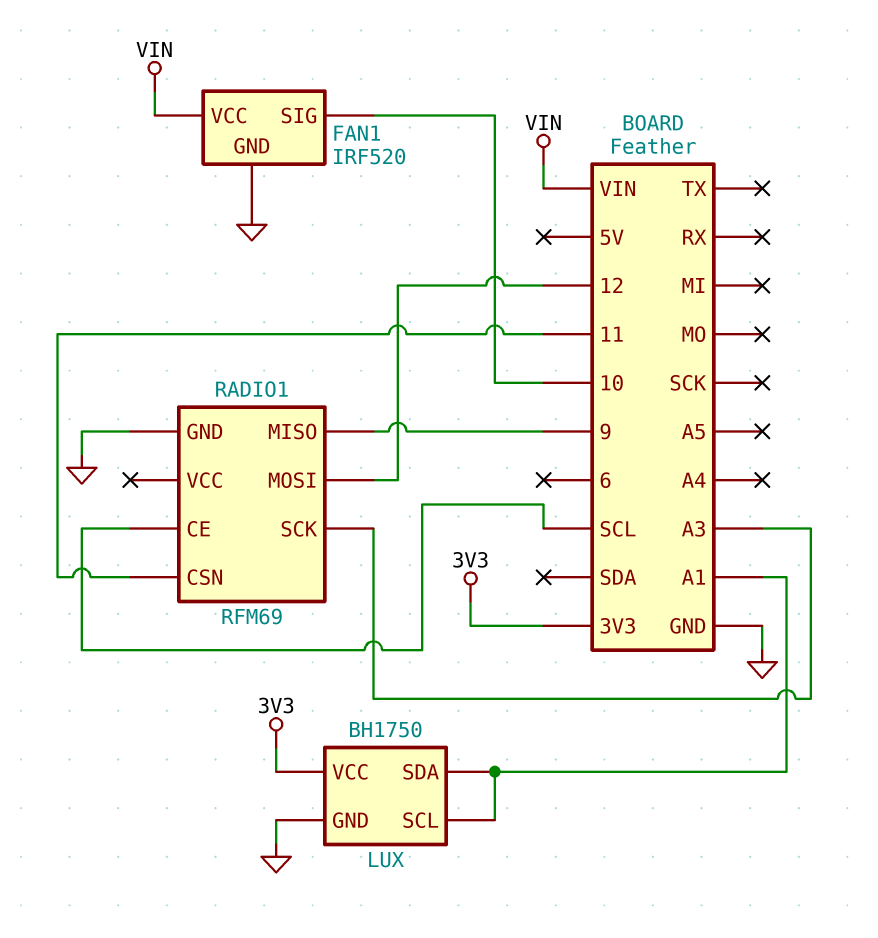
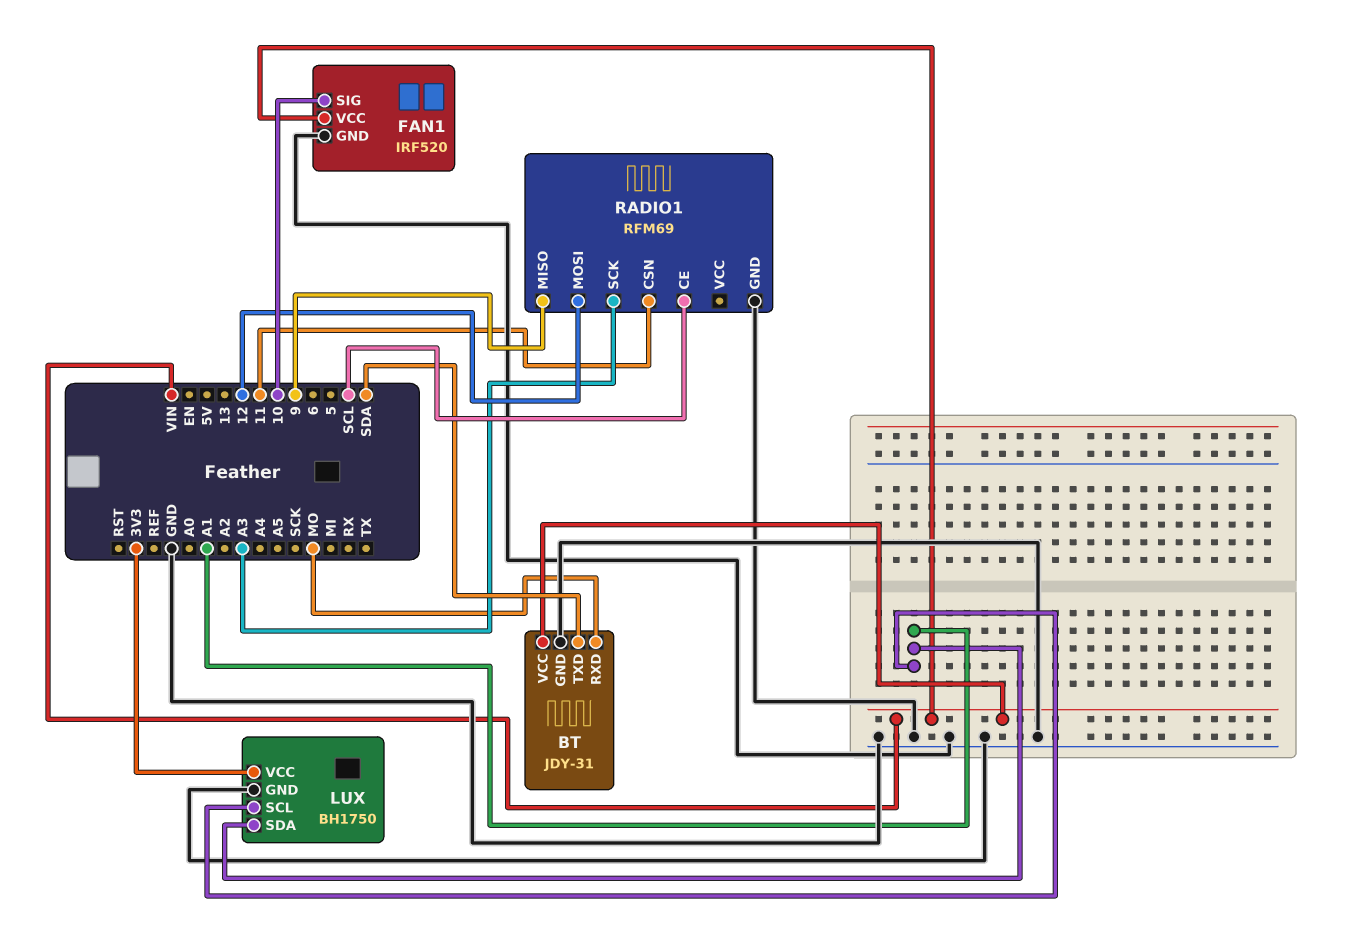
BT: none -> JDY-31
BT pin GND: none -> GND
BT pin RXD: none -> MO
BT pin TXD: none -> SDA
BT pin VCC: none -> VIN

